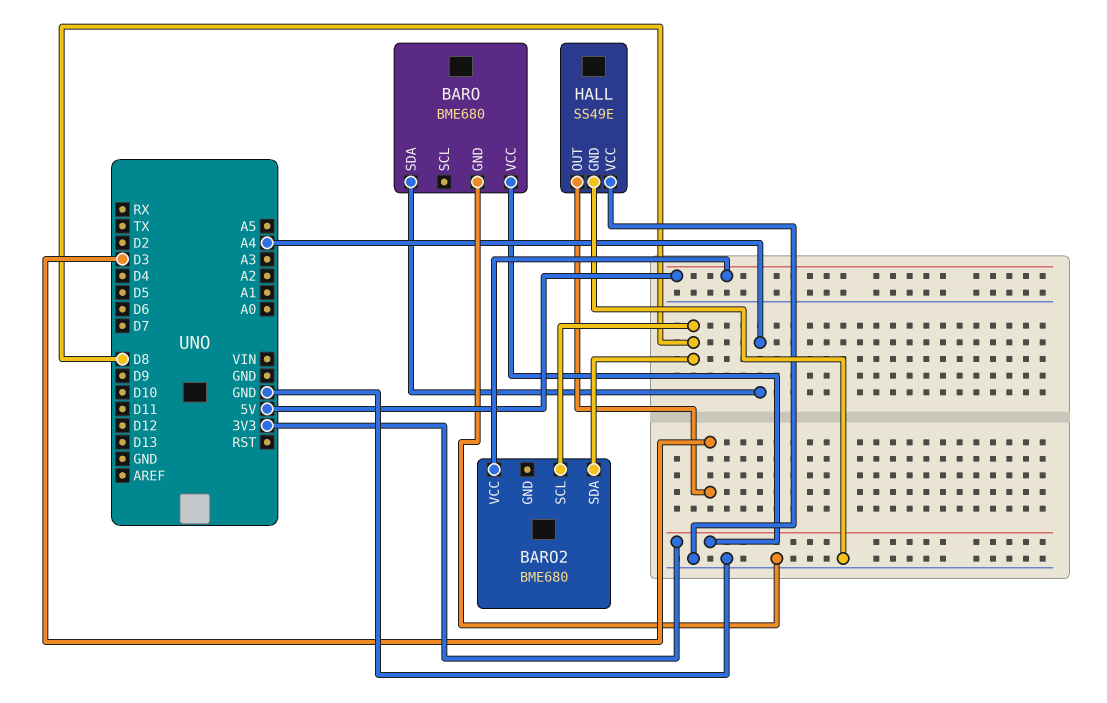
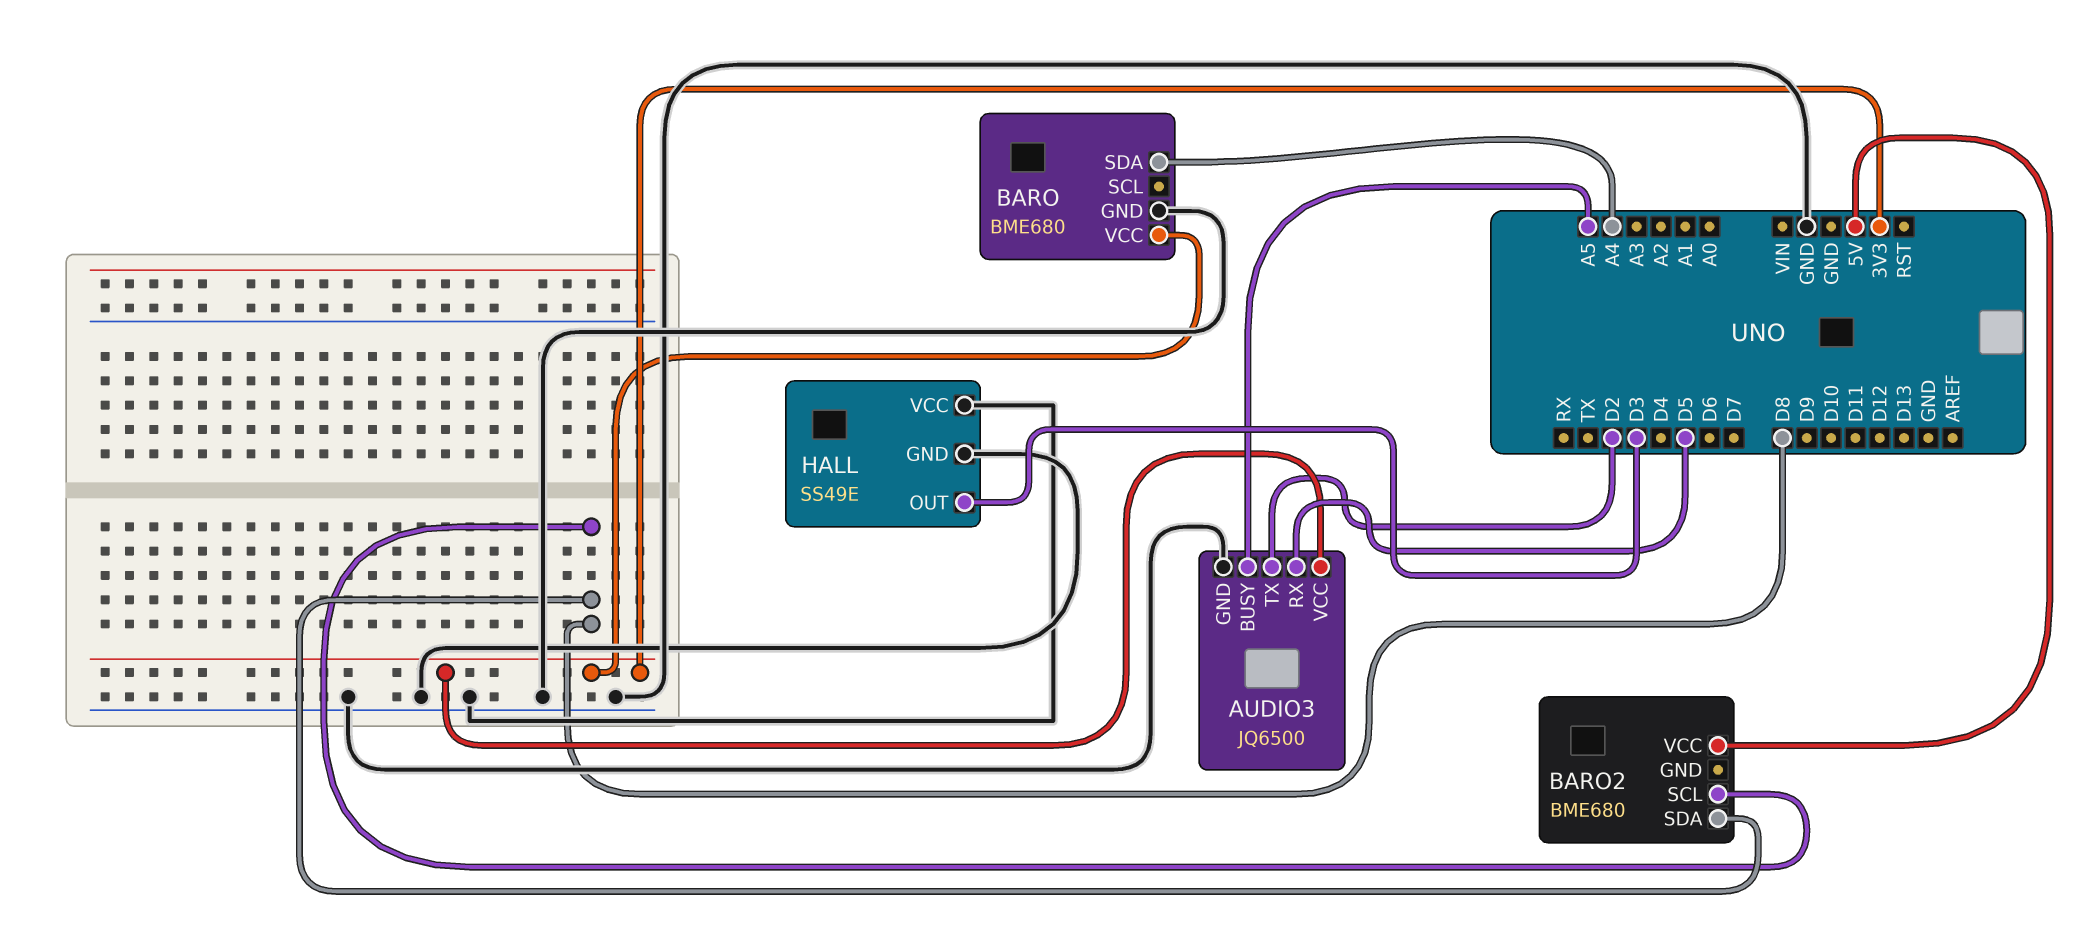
AUDIO3: none -> JQ6500
AUDIO3 pin BUSY: none -> A5
AUDIO3 pin GND: none -> GND
AUDIO3 pin RX: none -> D5
AUDIO3 pin TX: none -> D2
AUDIO3 pin VCC: none -> 3V3

